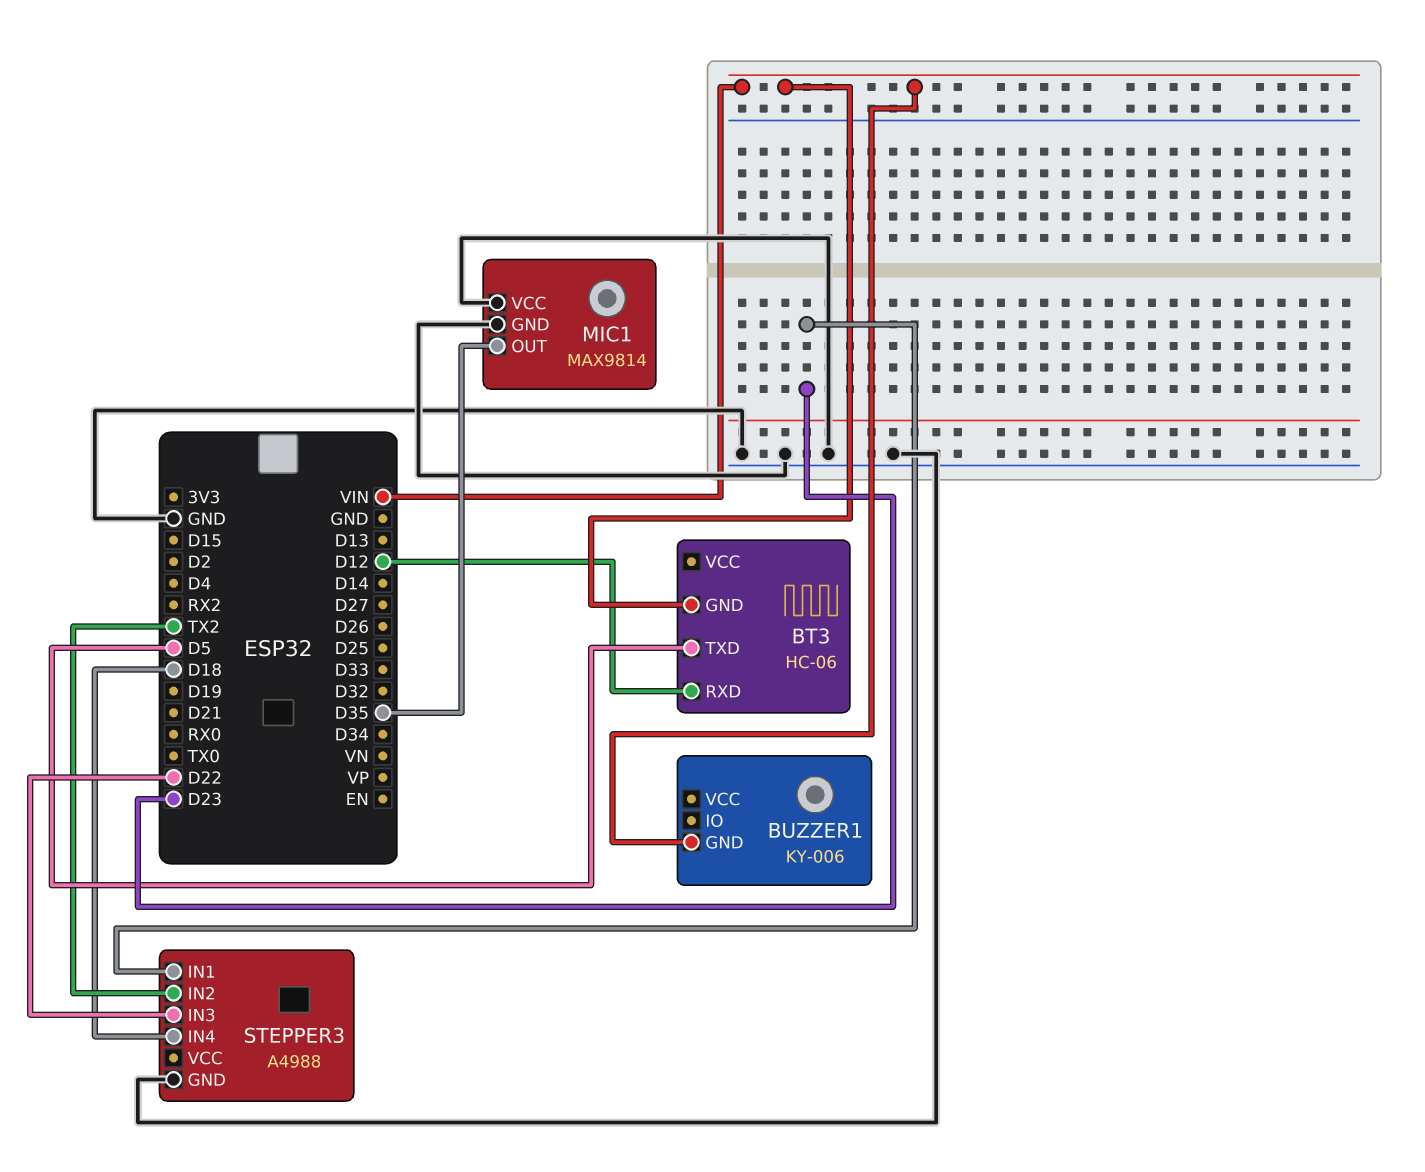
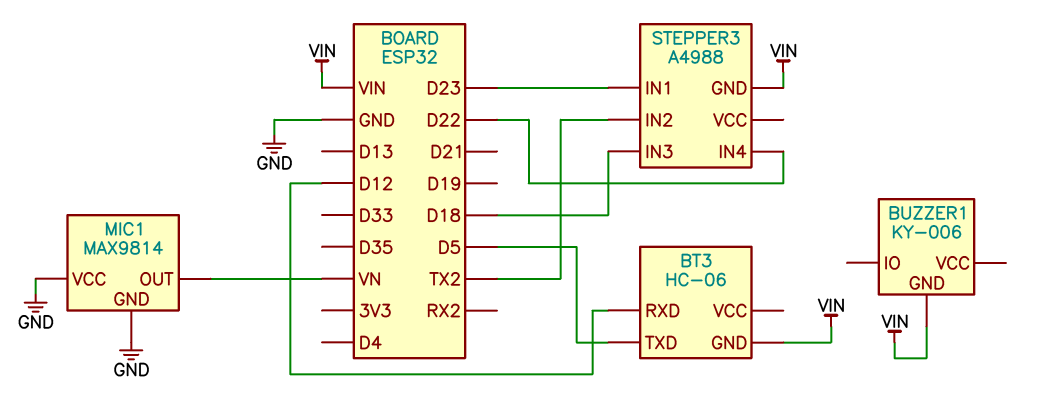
MIC1 pin OUT: D35 -> VN
STEPPER3 pin GND: GND -> VIN
STEPPER3 pin IN3: D22 -> D18
STEPPER3 pin IN4: D18 -> D22

